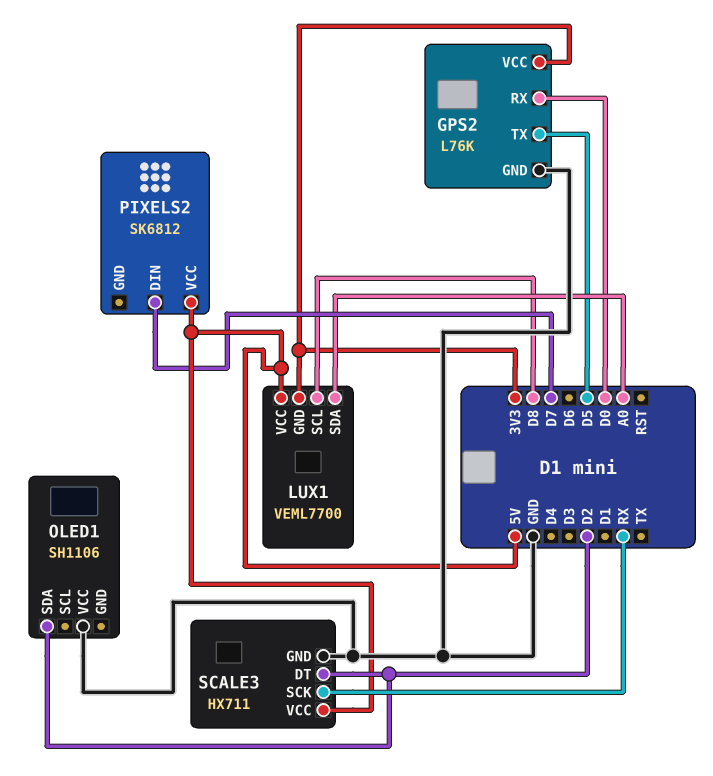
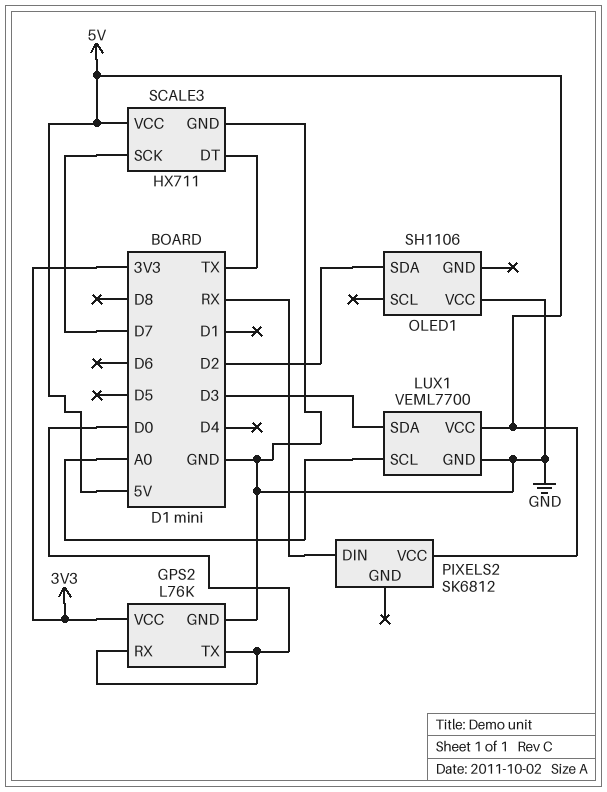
GPS2 pin TX: D5 -> D0
LUX1 pin GND: 3V3 -> GND
LUX1 pin SCL: D8 -> A0
LUX1 pin SDA: A0 -> D3
PIXELS2 pin DIN: D7 -> RX
SCALE3 pin DT: D2 -> TX
SCALE3 pin SCK: RX -> D7

